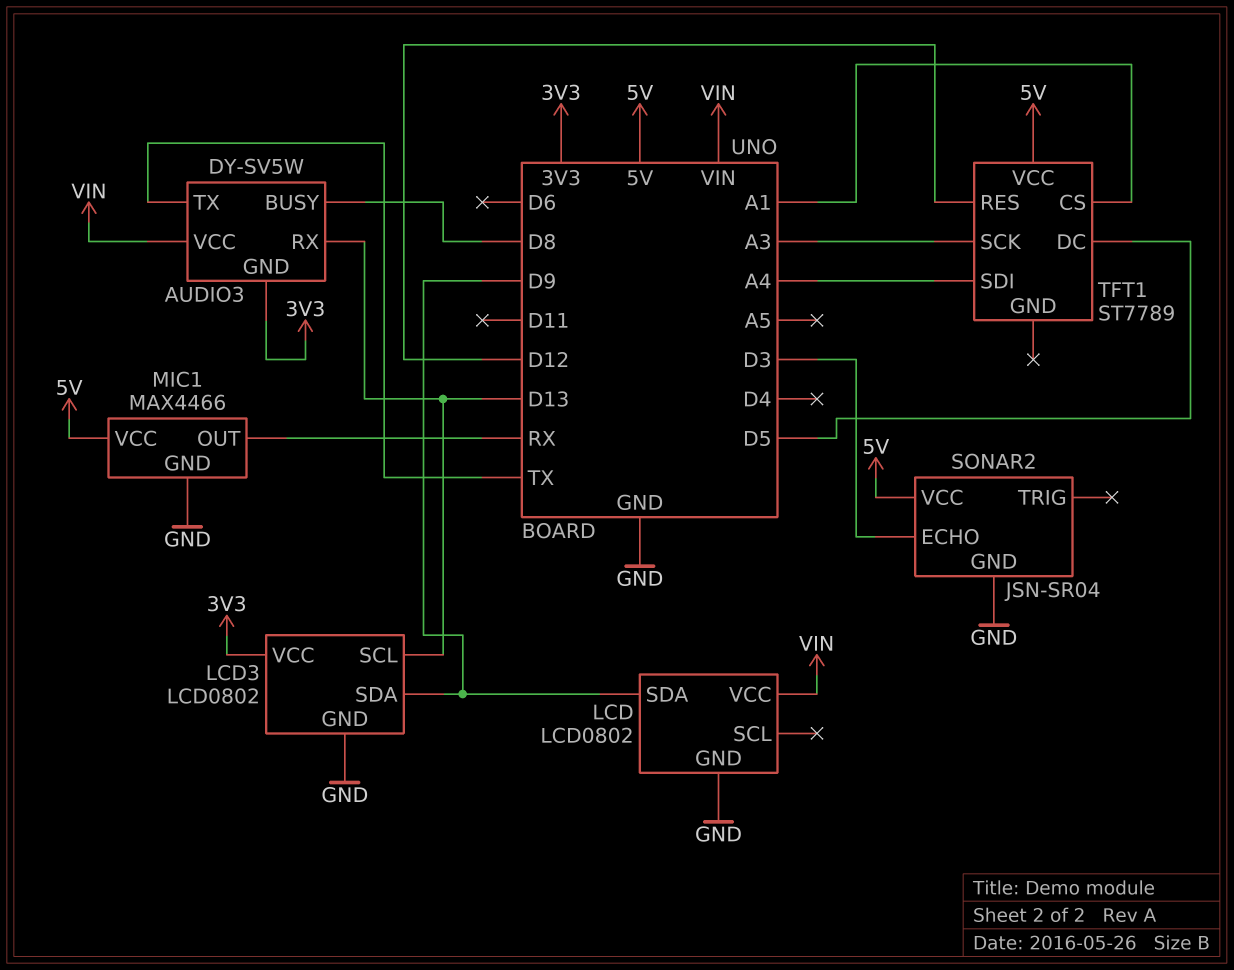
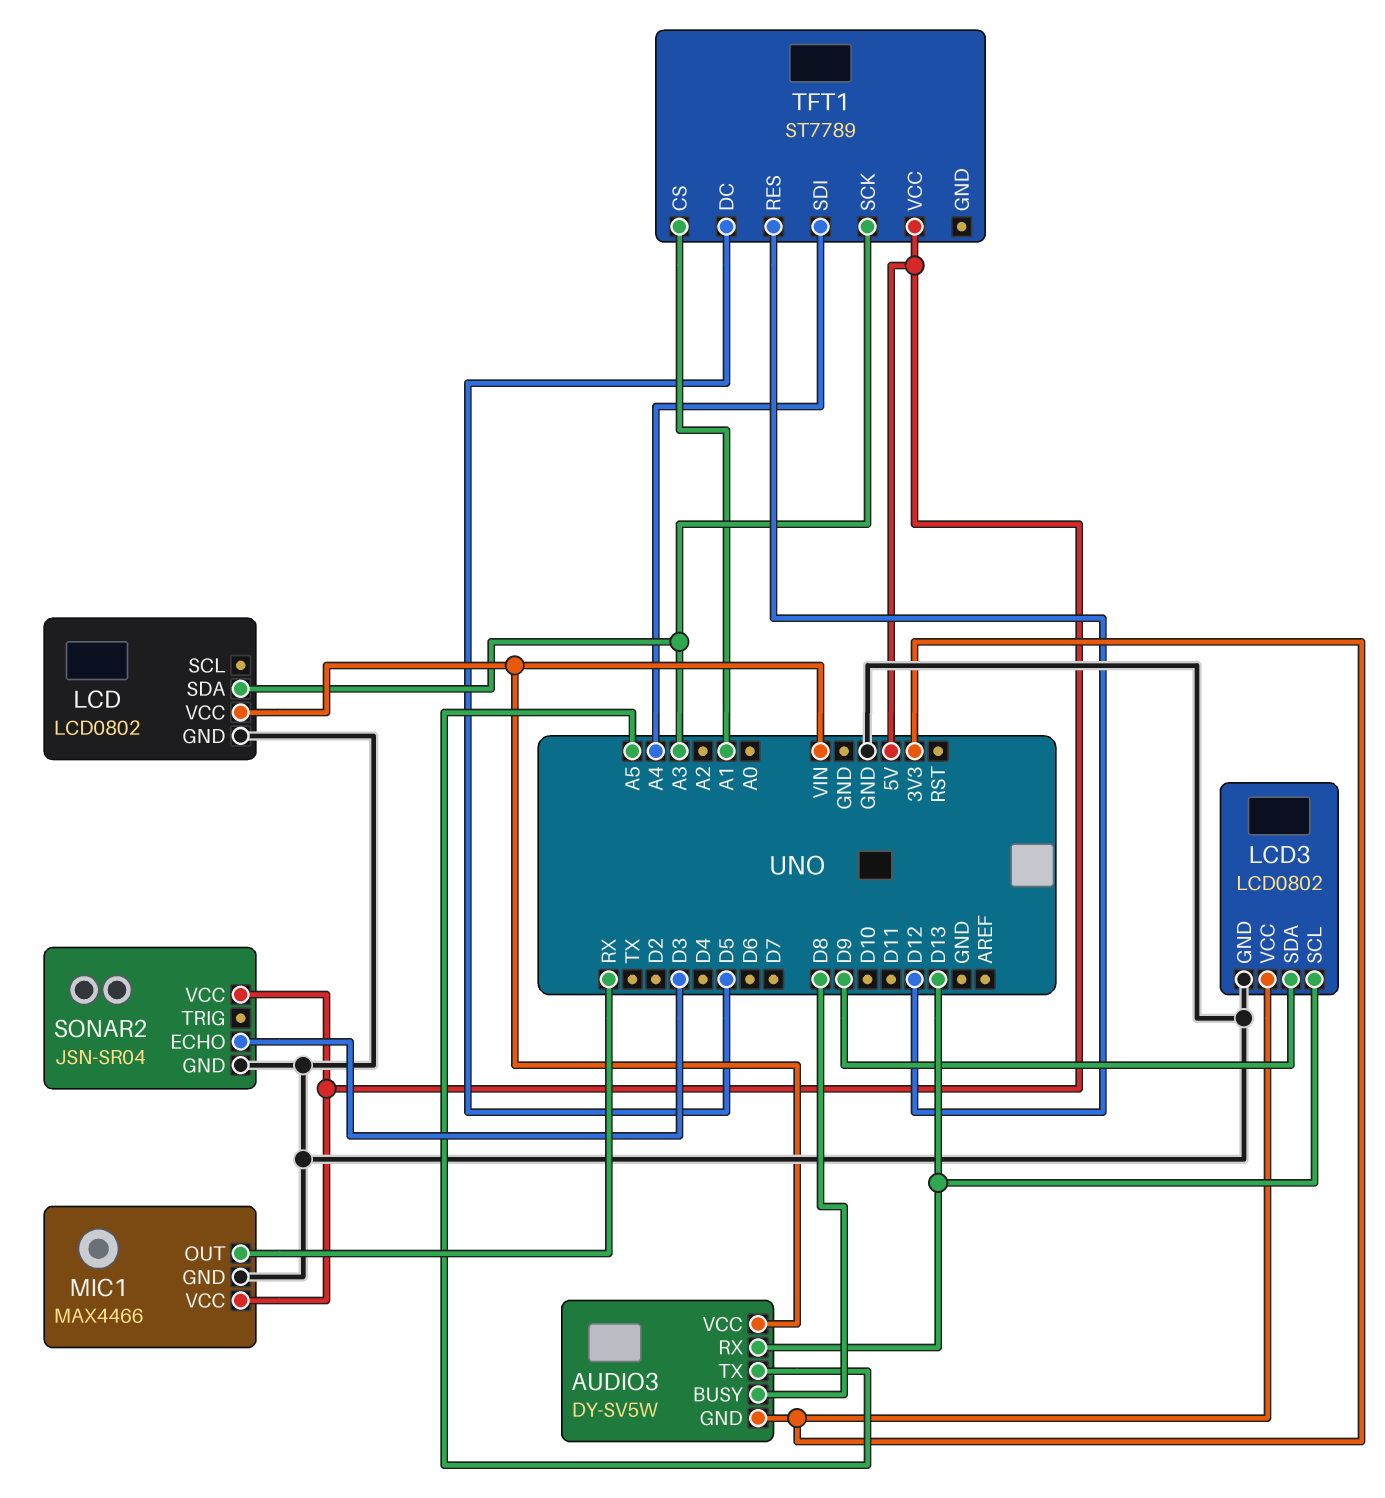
AUDIO3 pin TX: TX -> A5
LCD pin SDA: D9 -> A3

